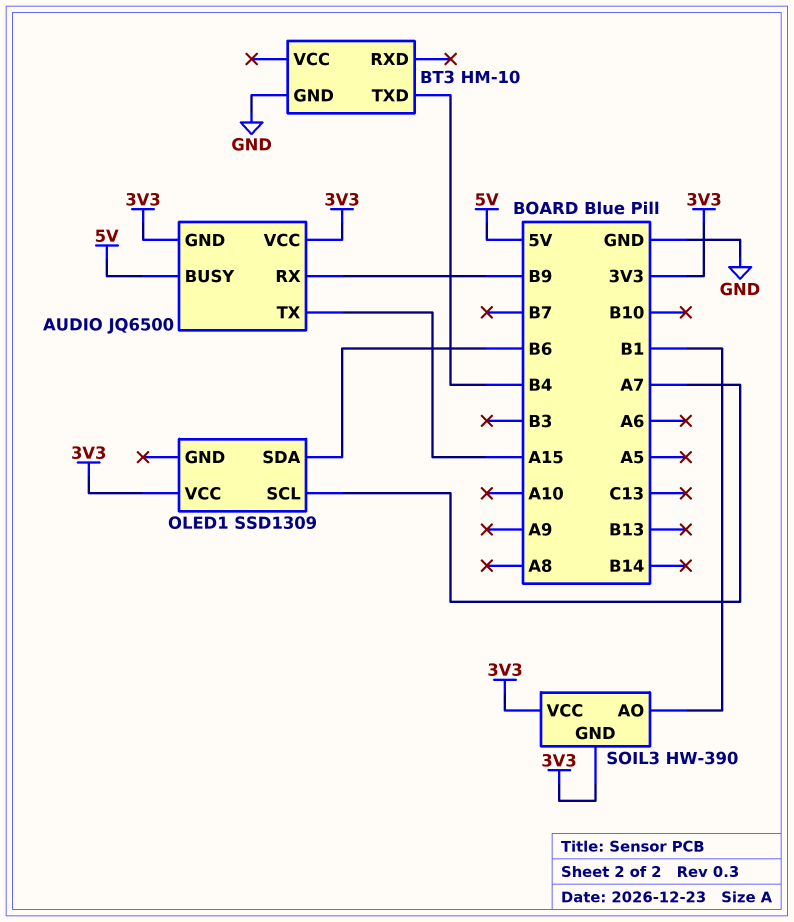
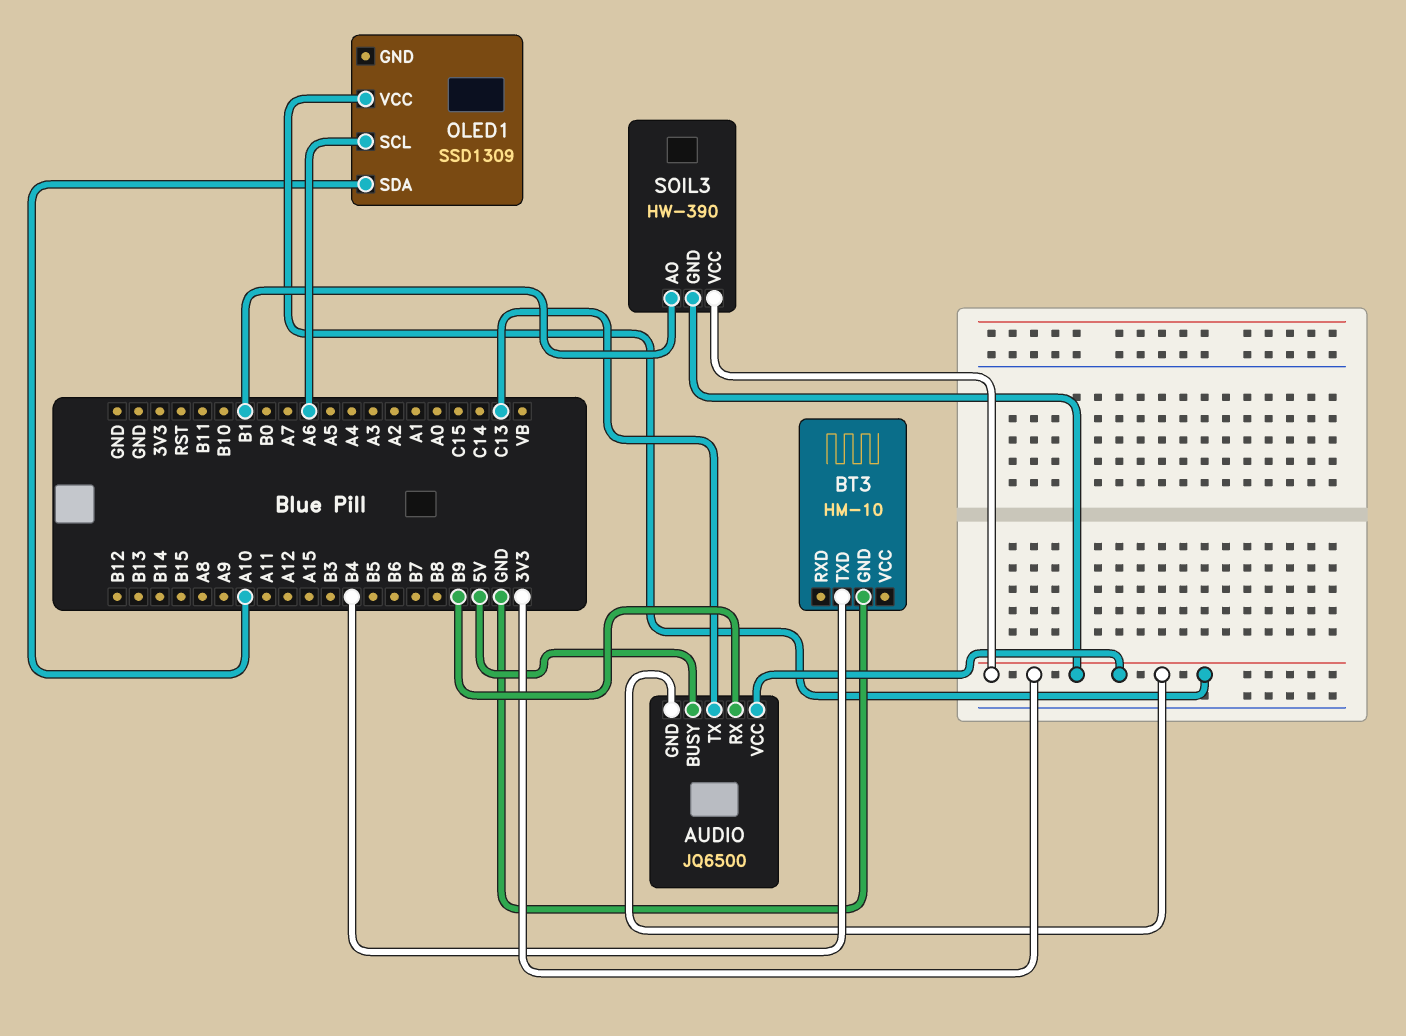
AUDIO pin TX: A15 -> C13
OLED1 pin SCL: A7 -> A6
OLED1 pin SDA: B6 -> A10

